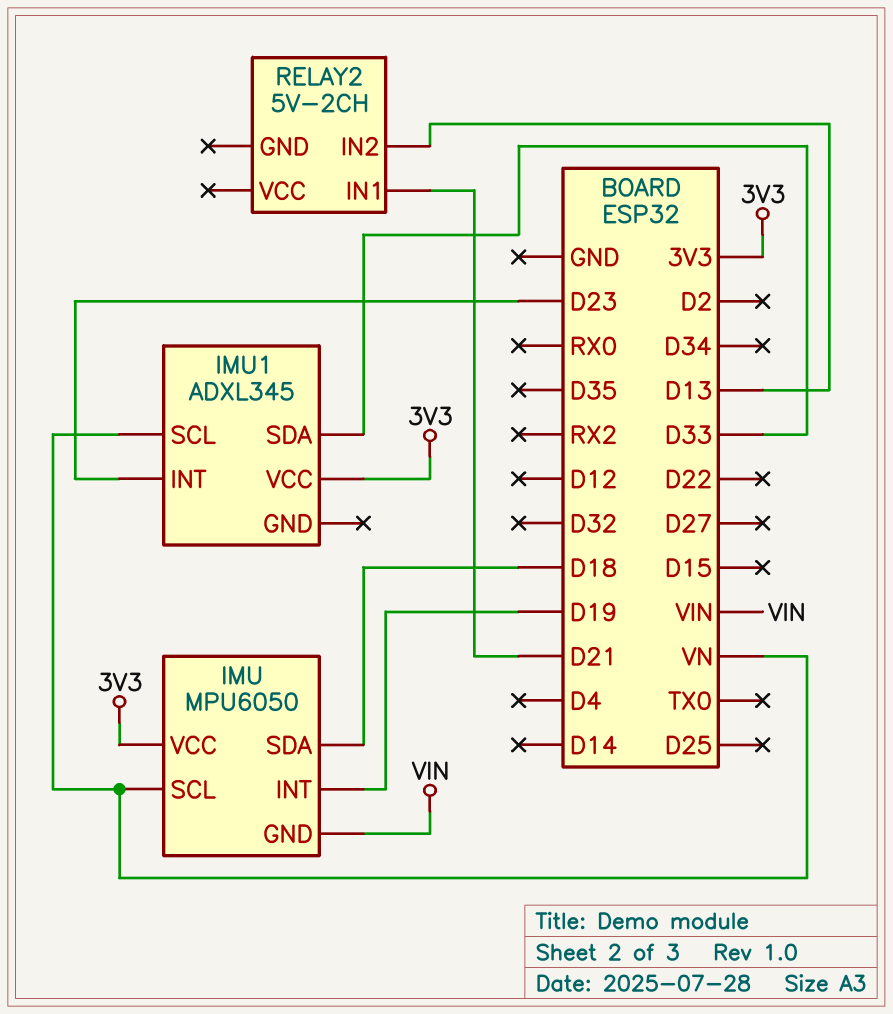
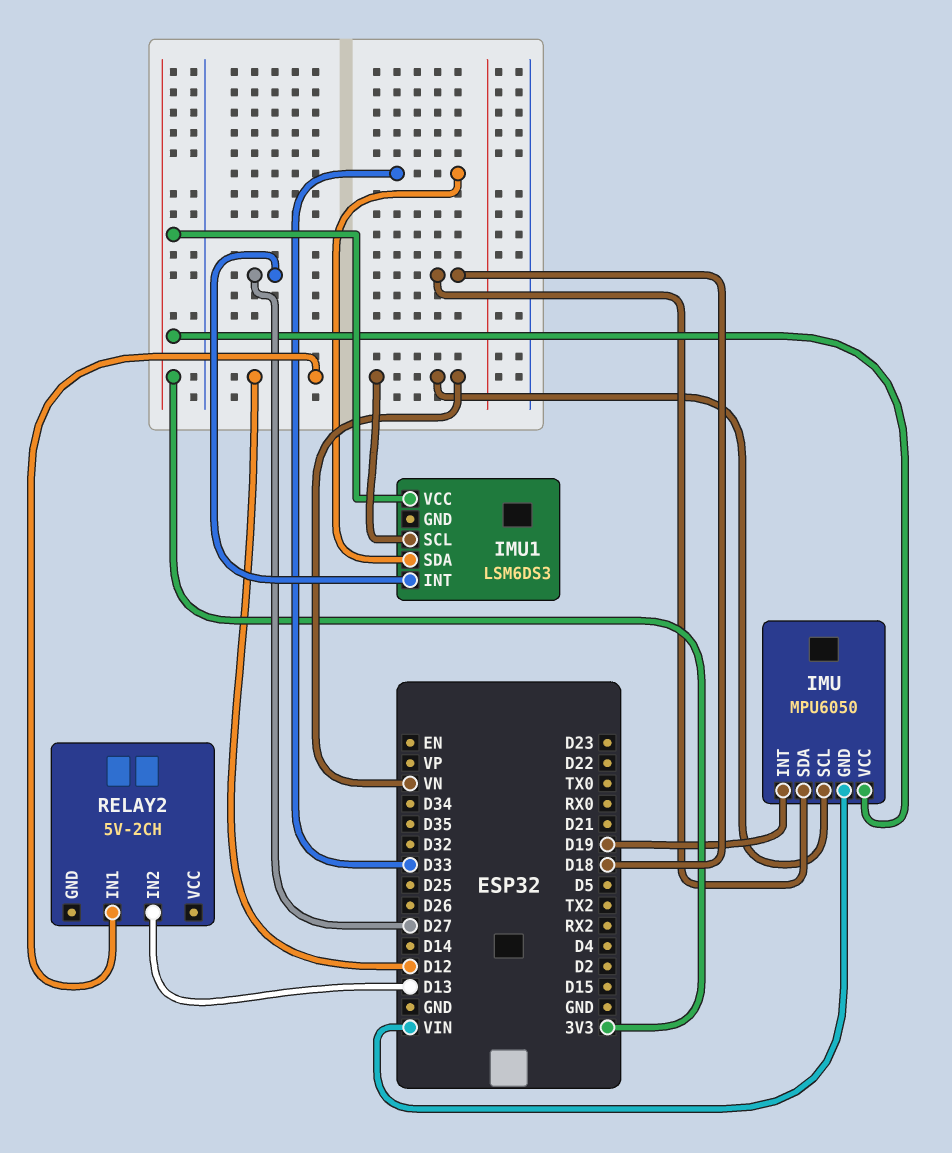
IMU1: ADXL345 -> LSM6DS3
IMU1 pin INT: D23 -> D27
RELAY2 pin IN1: D21 -> D12

